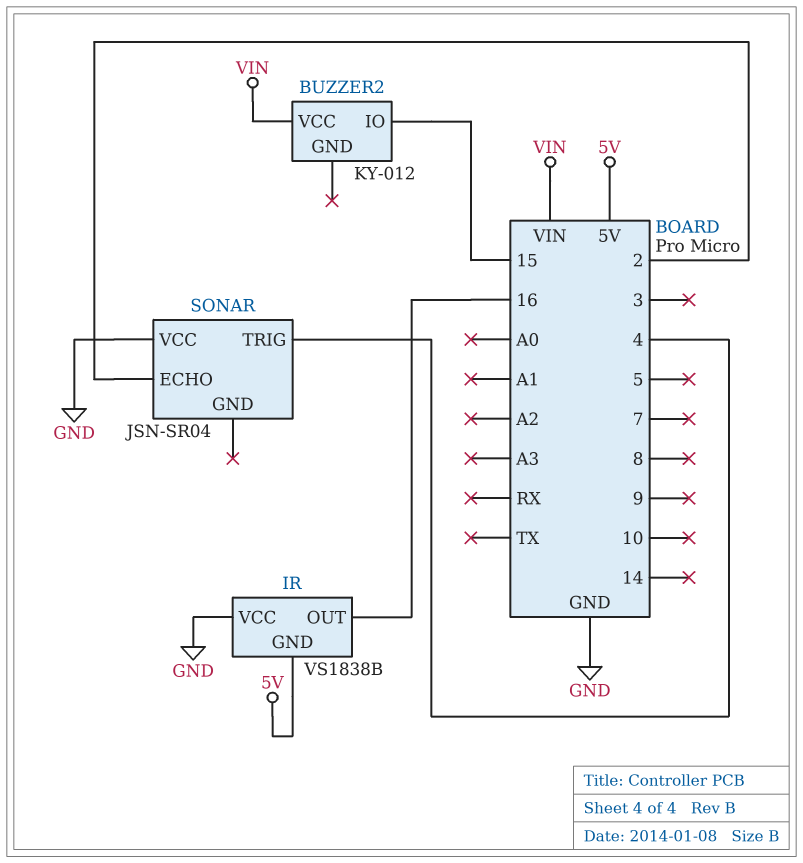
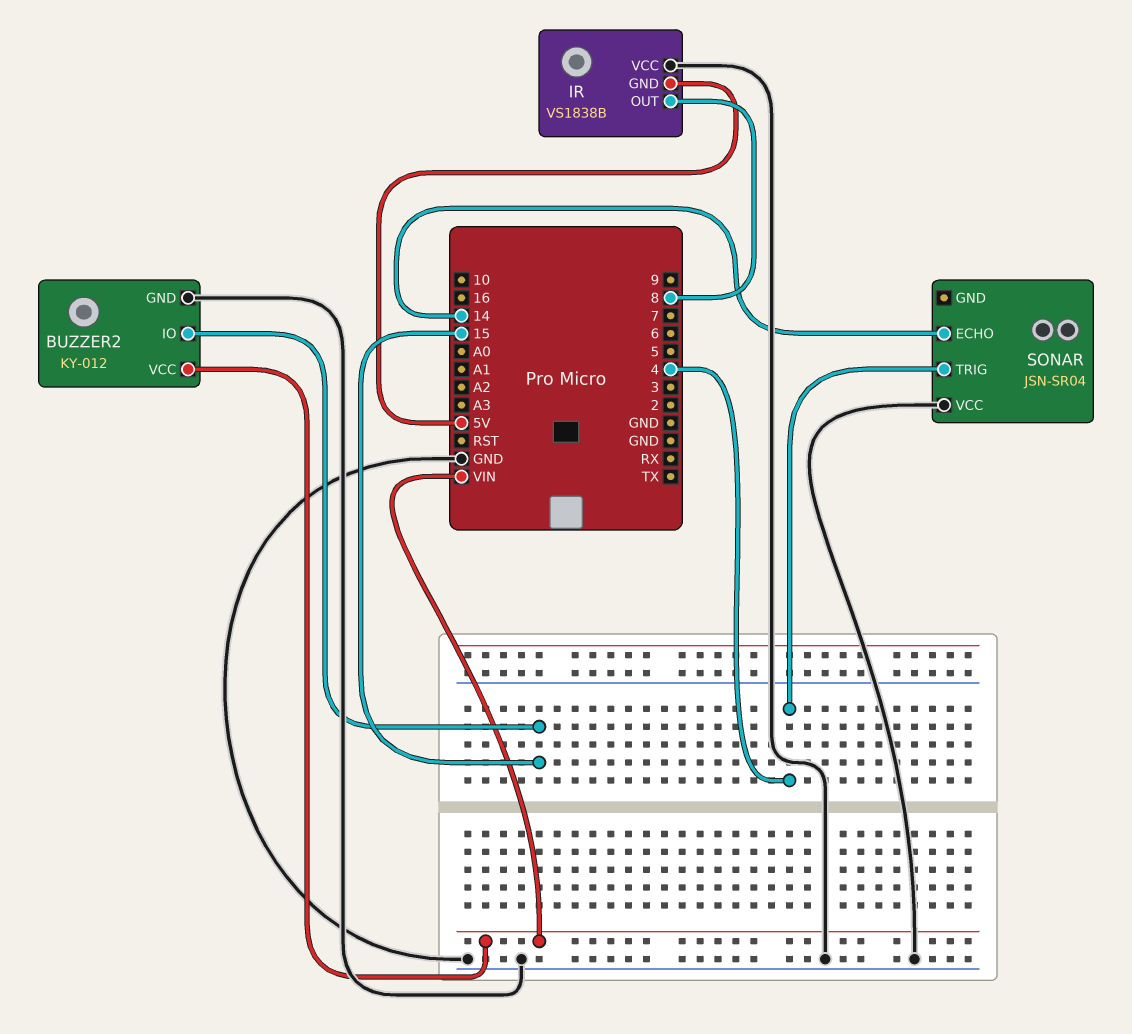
BUZZER2 pin GND: none -> GND
IR pin OUT: 16 -> 8
SONAR pin ECHO: 2 -> 14

